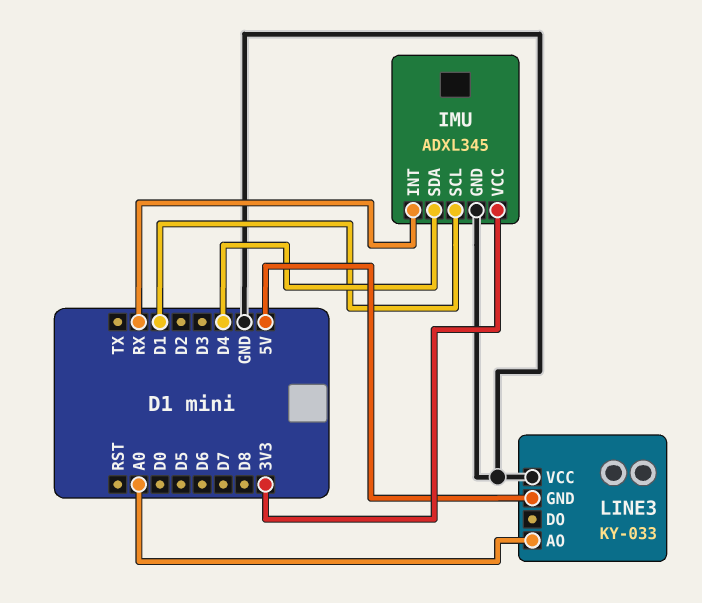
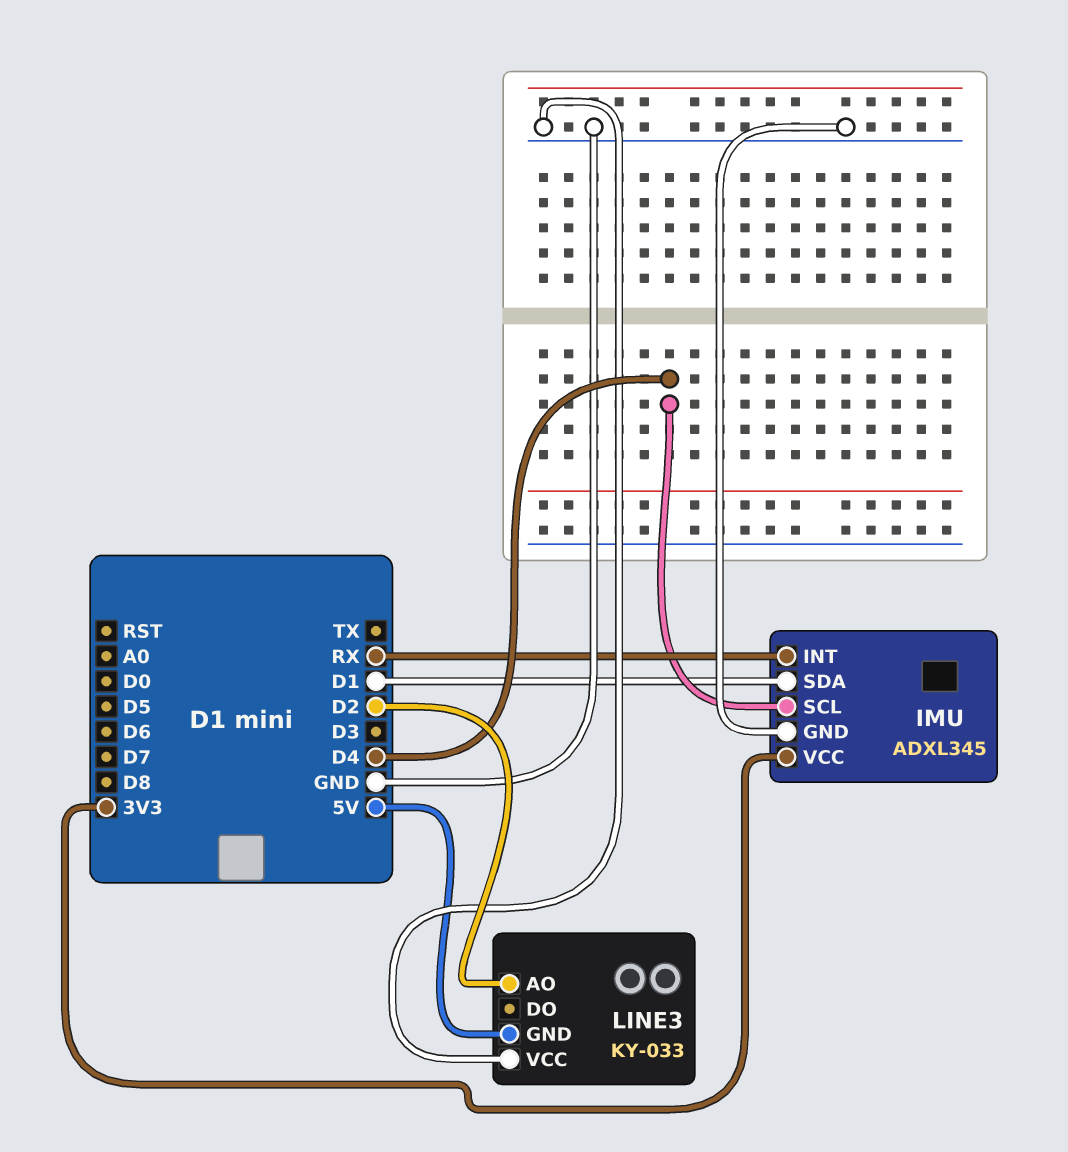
IMU pin SCL: D1 -> D4
IMU pin SDA: D4 -> D1
LINE3 pin AO: A0 -> D2

